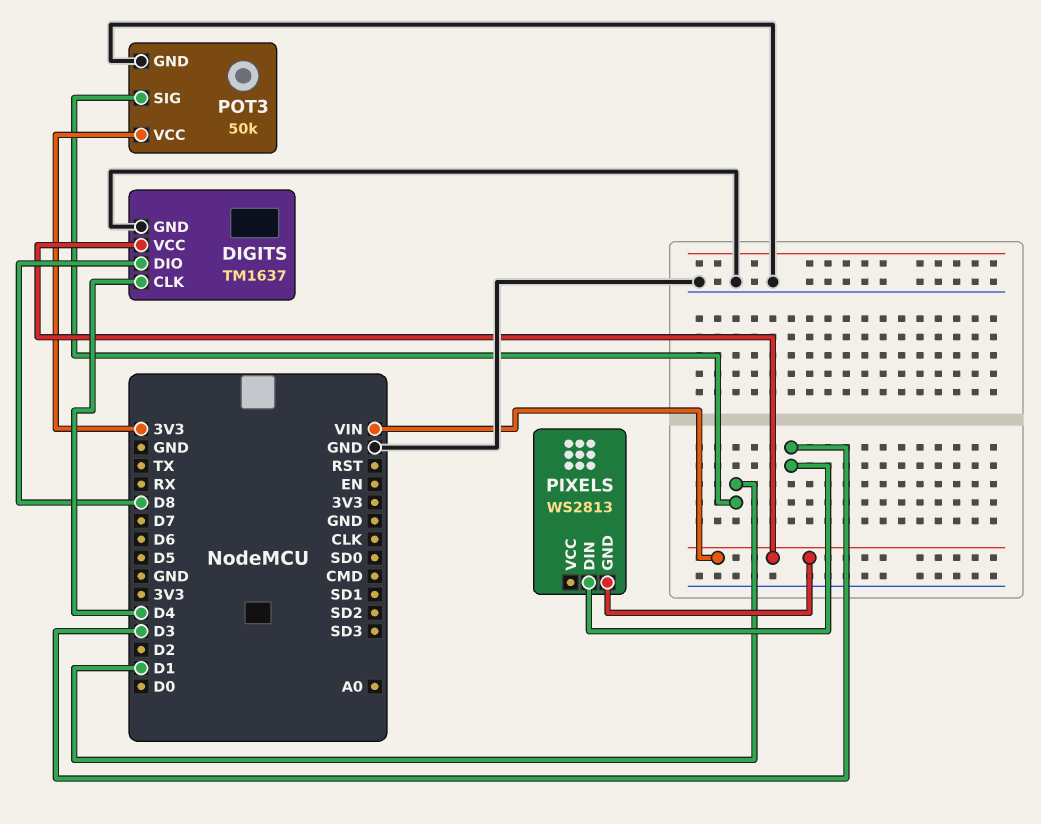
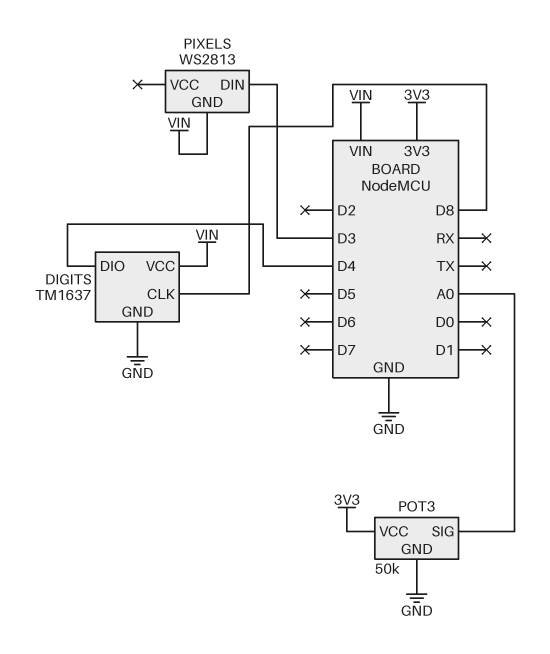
DIGITS pin CLK: D4 -> D8
DIGITS pin DIO: D8 -> D4
POT3 pin SIG: D1 -> A0

